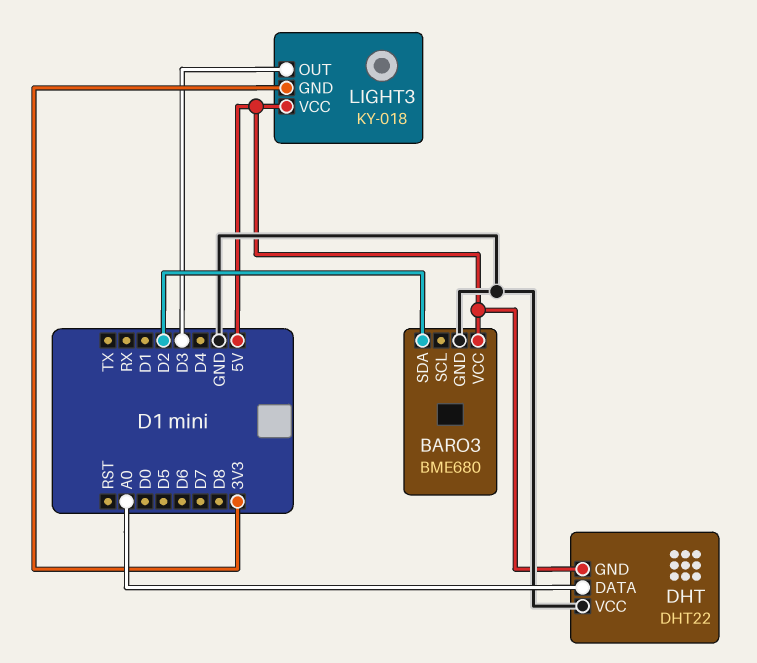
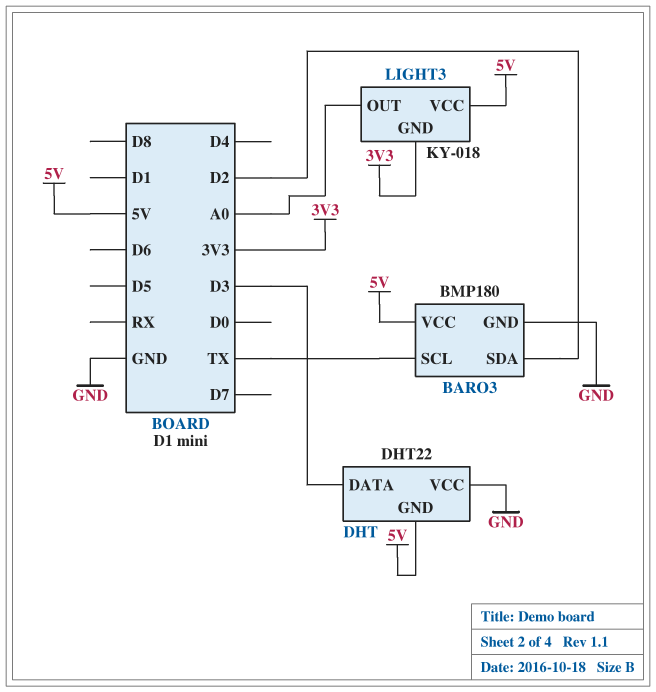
BARO3: BME680 -> BMP180
BARO3 pin SCL: none -> TX
DHT pin DATA: A0 -> D3
LIGHT3 pin OUT: D3 -> A0

